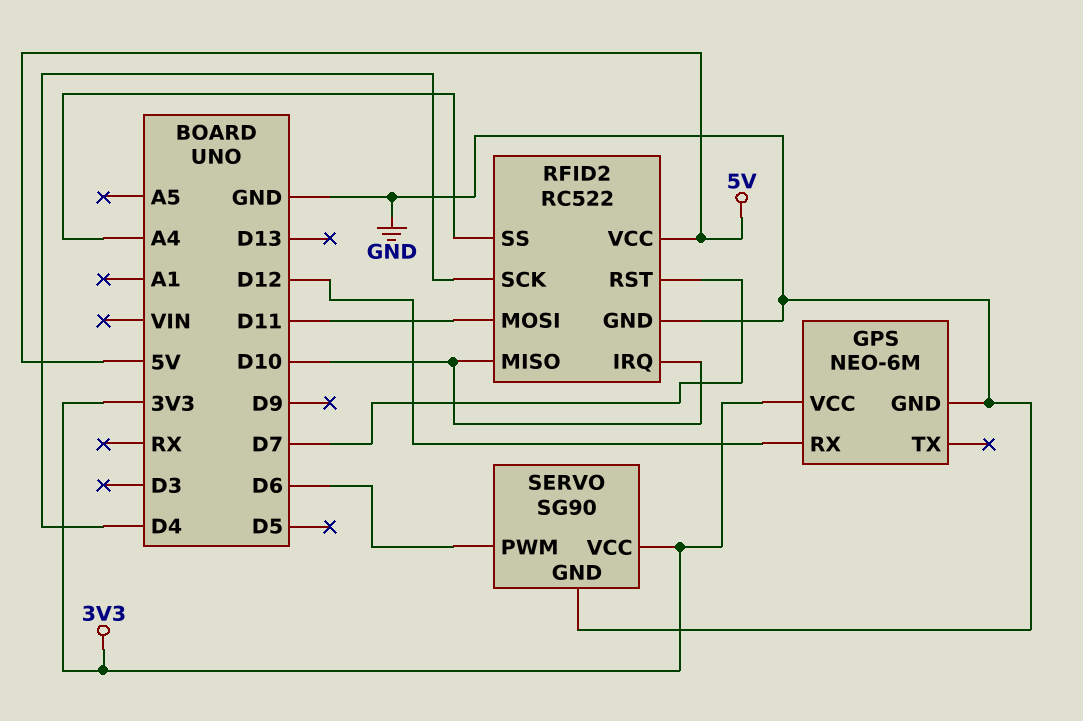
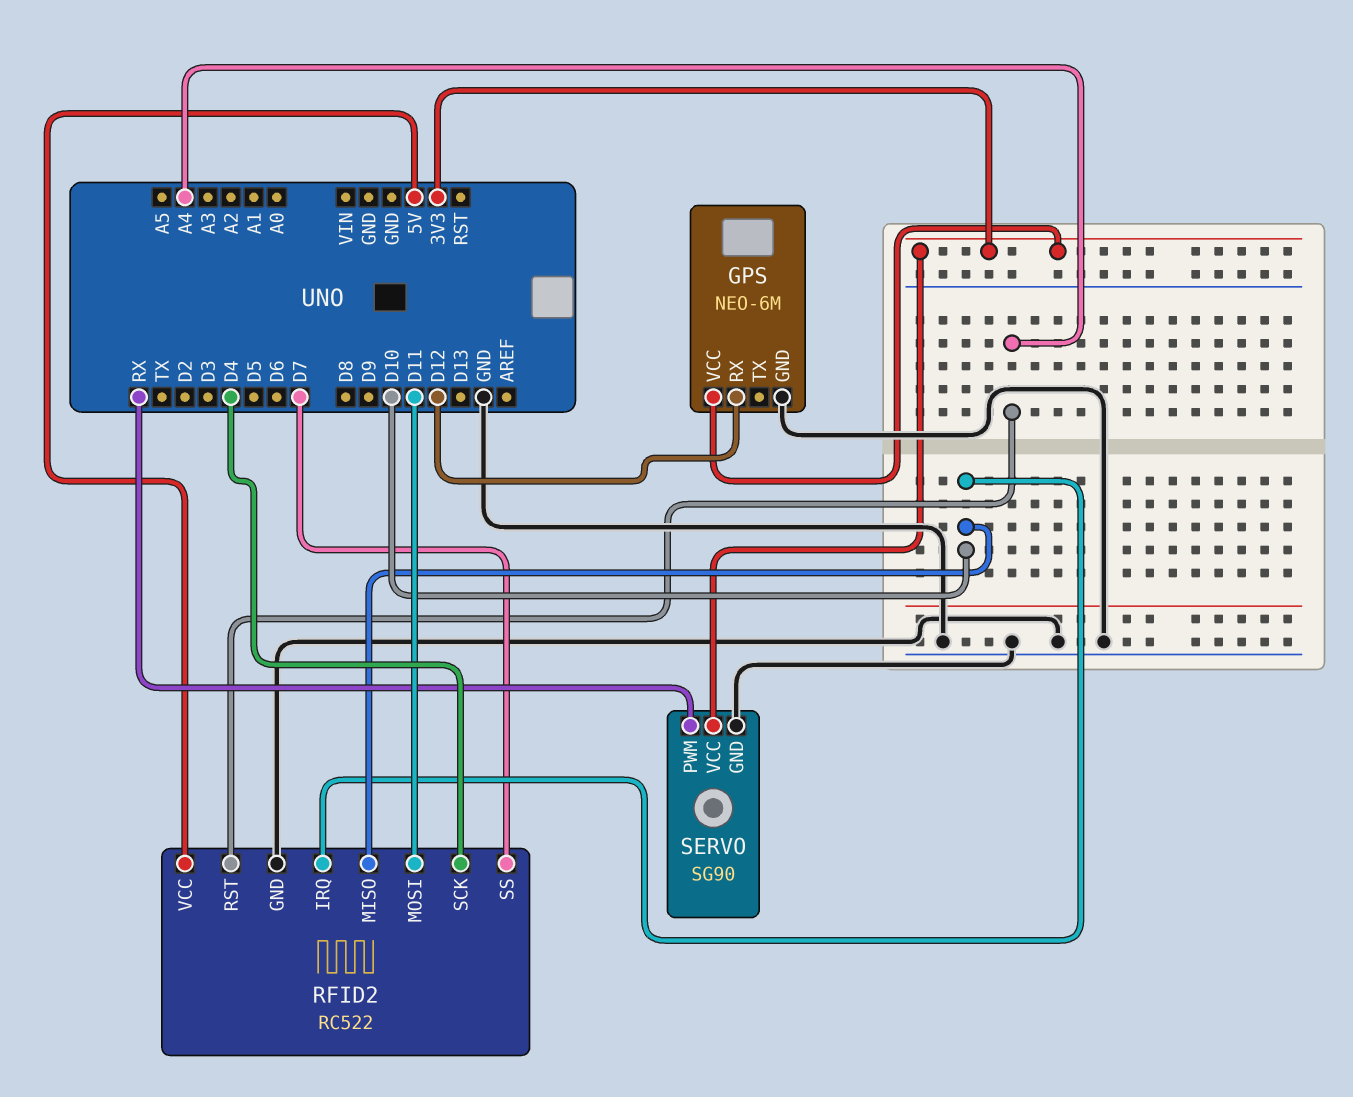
RFID2 pin RST: D7 -> A4
RFID2 pin SS: A4 -> D7
SERVO pin PWM: D6 -> RX

